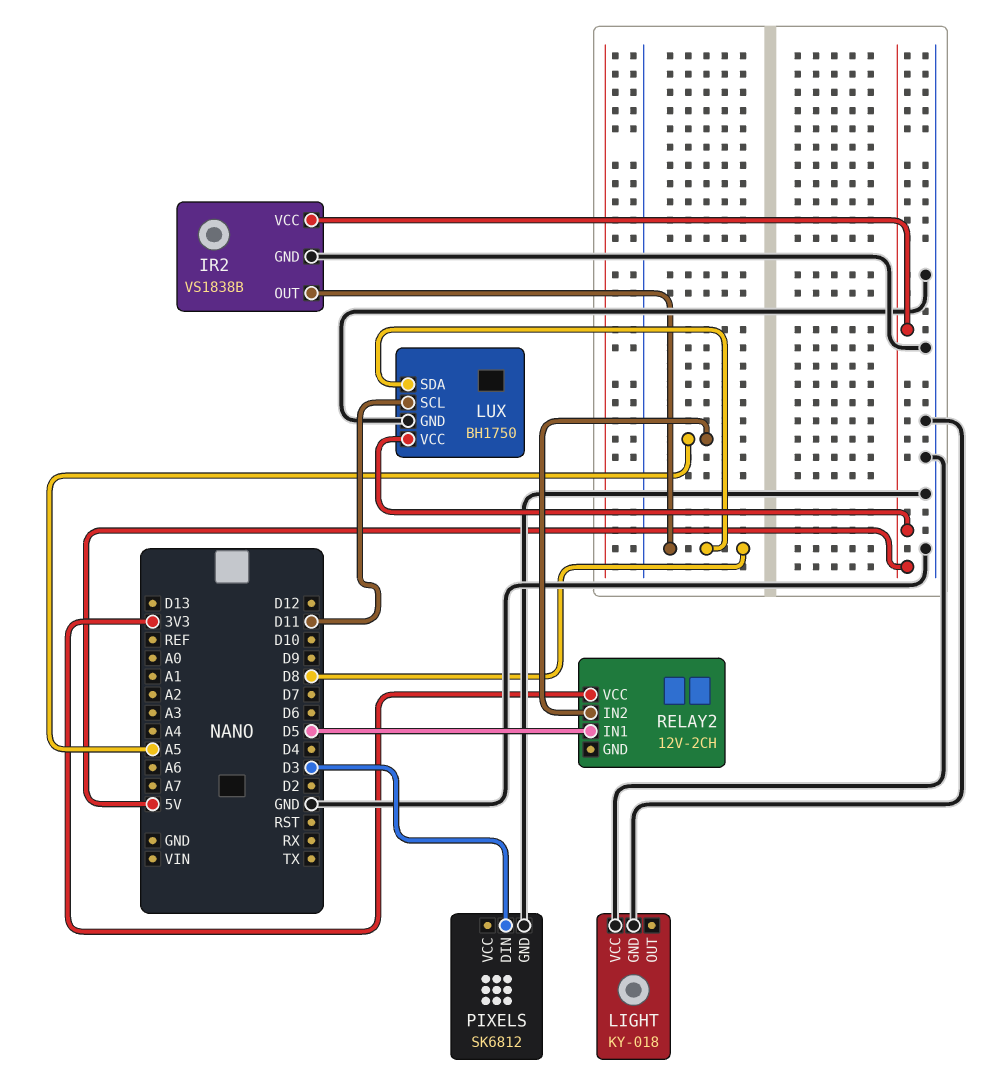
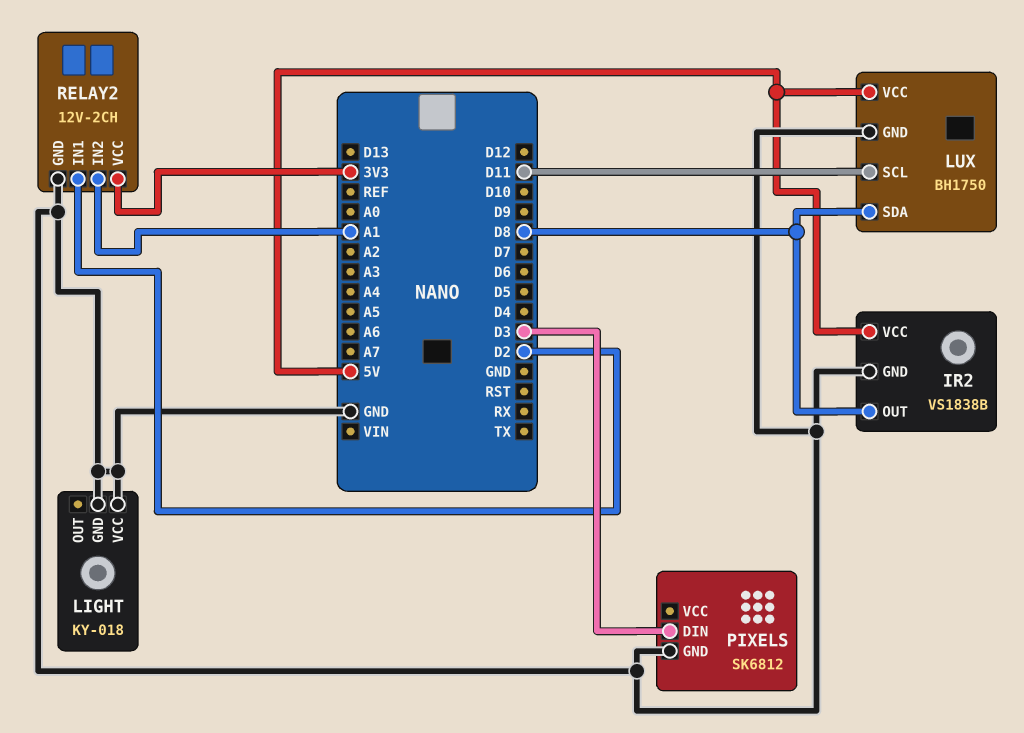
RELAY2 pin GND: none -> GND
RELAY2 pin IN1: D5 -> D2
RELAY2 pin IN2: A5 -> A1

